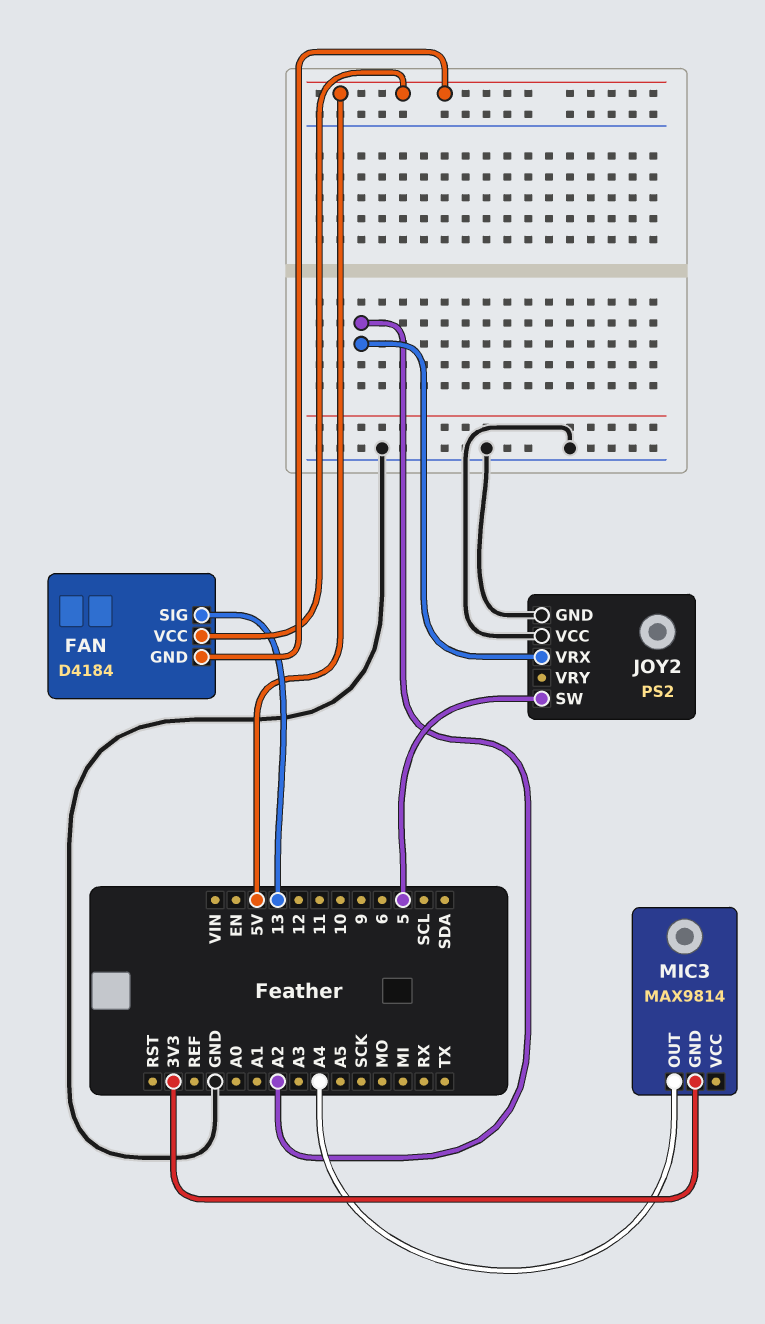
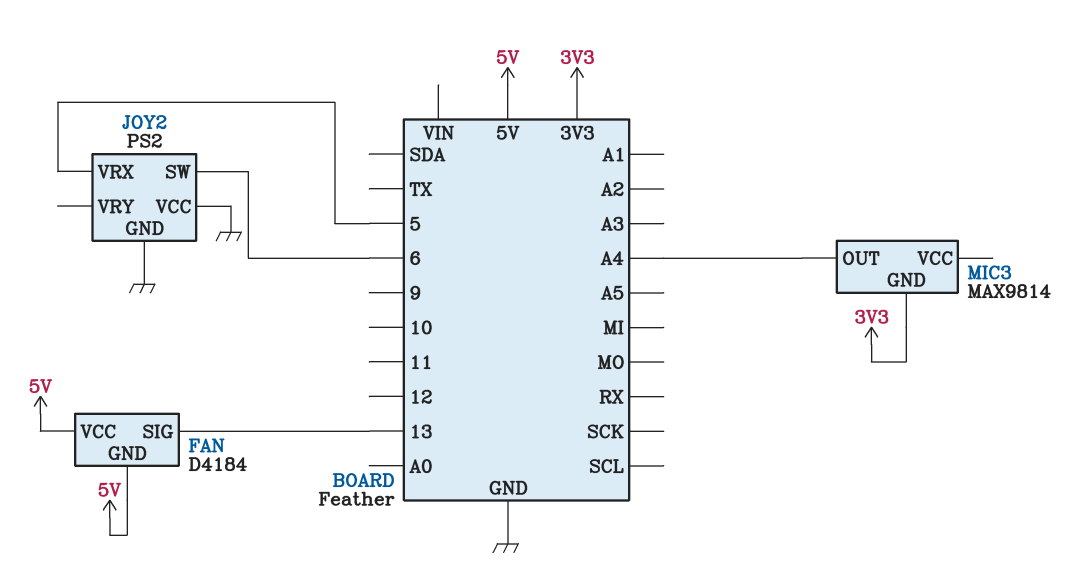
JOY2 pin SW: 5 -> 6
JOY2 pin VRX: A2 -> 5

